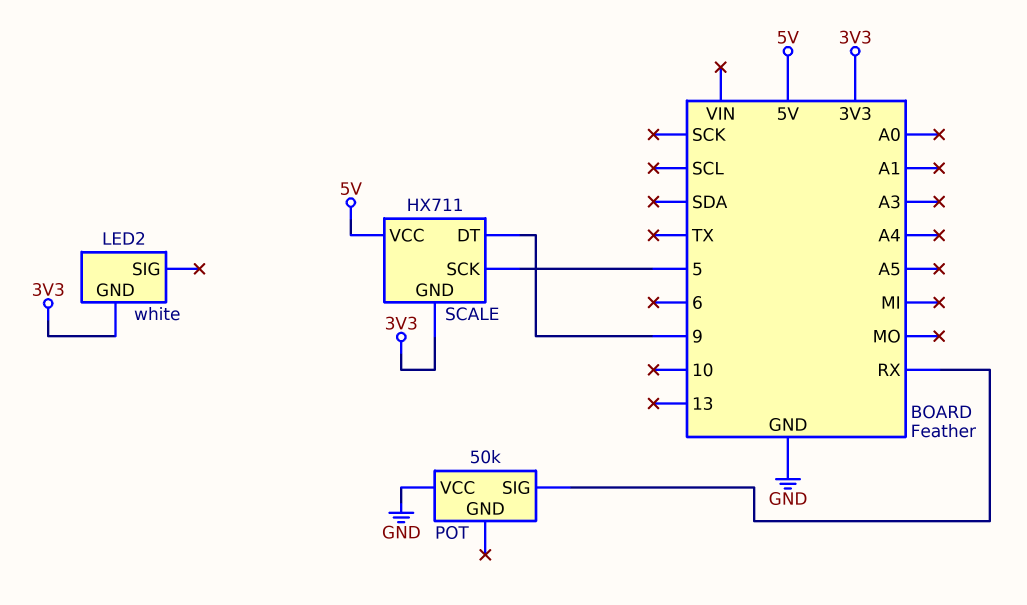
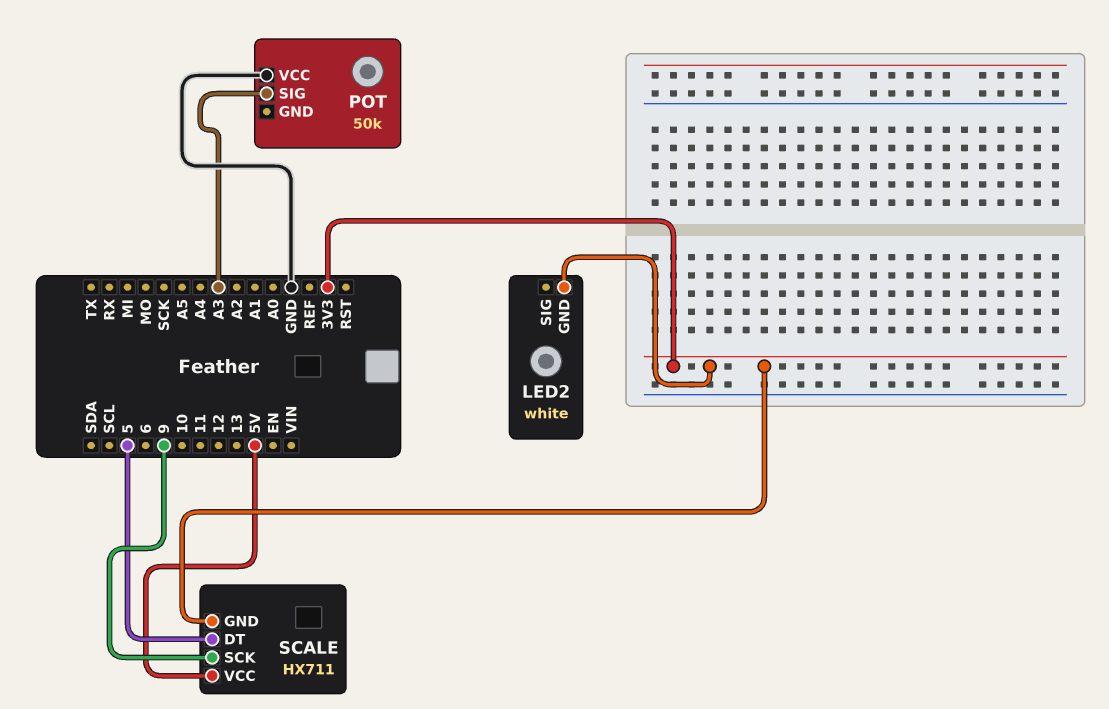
POT pin SIG: RX -> A3
SCALE pin DT: 9 -> 5
SCALE pin SCK: 5 -> 9

